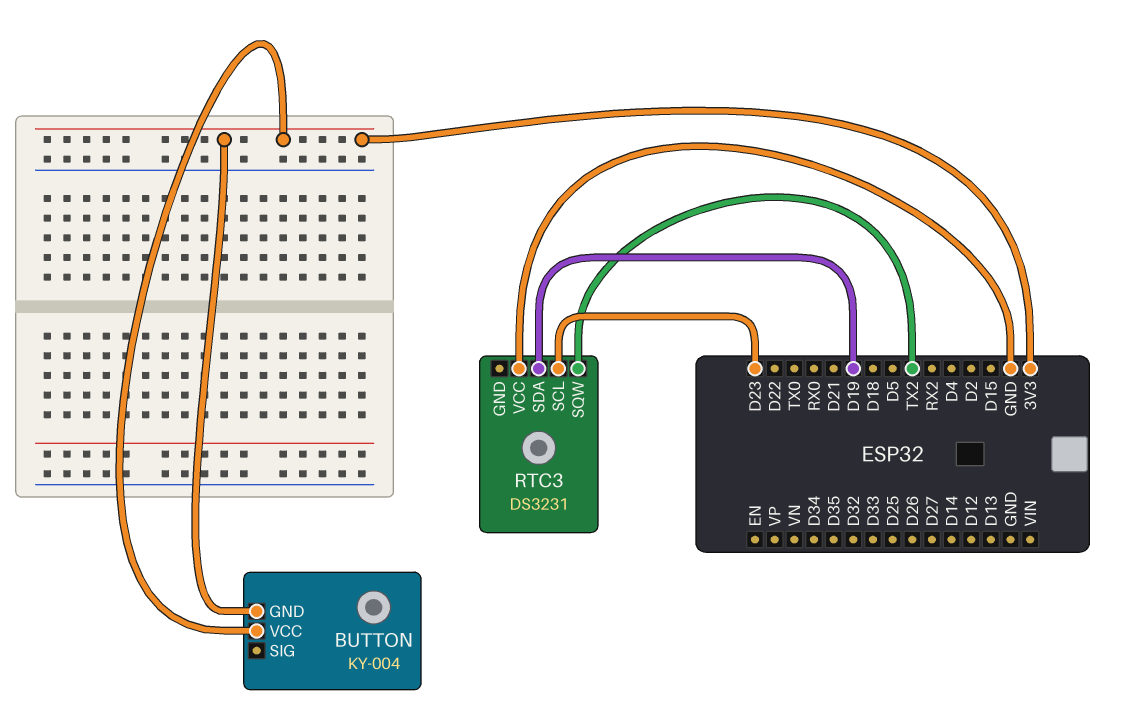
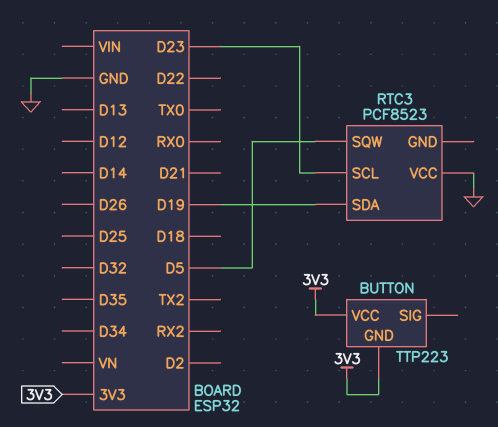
BUTTON: KY-004 -> TTP223
RTC3: DS3231 -> PCF8523
RTC3 pin SQW: TX2 -> D5

